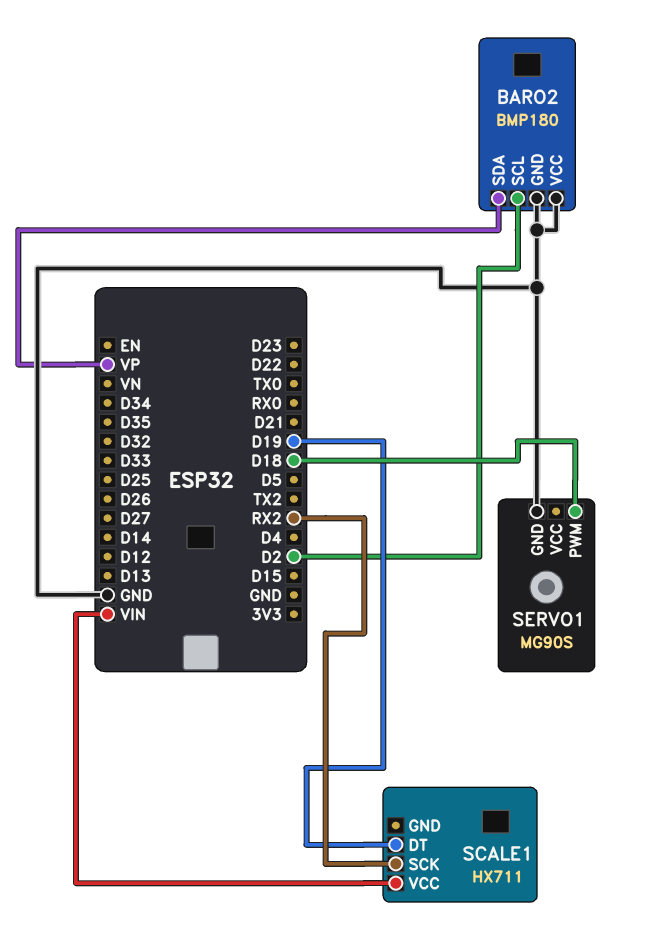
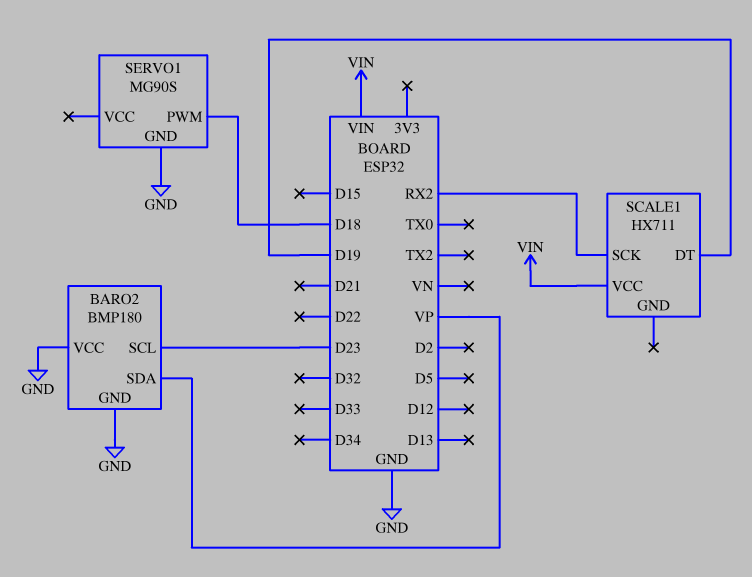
BARO2 pin SCL: D2 -> D23

